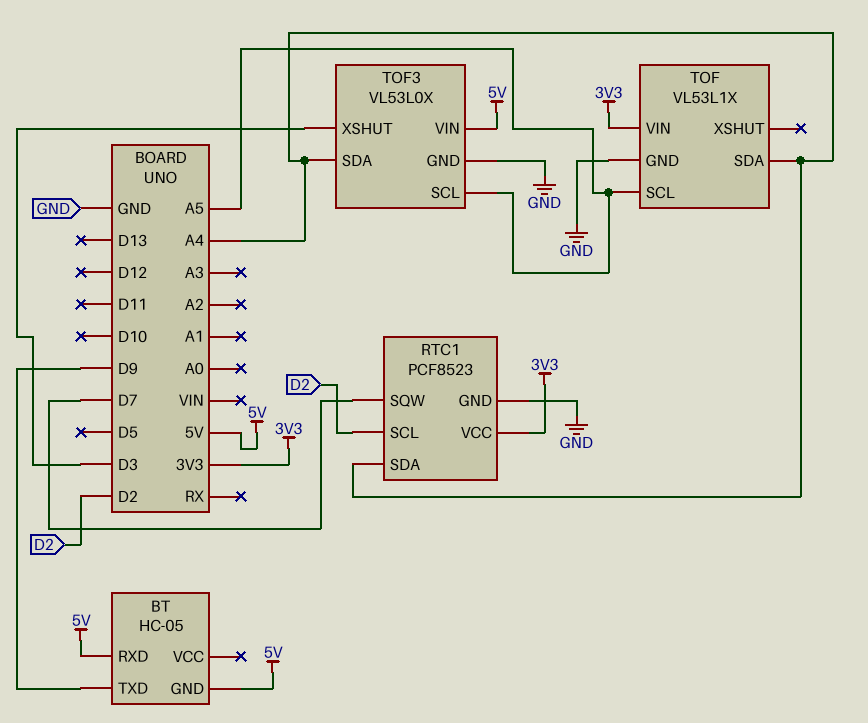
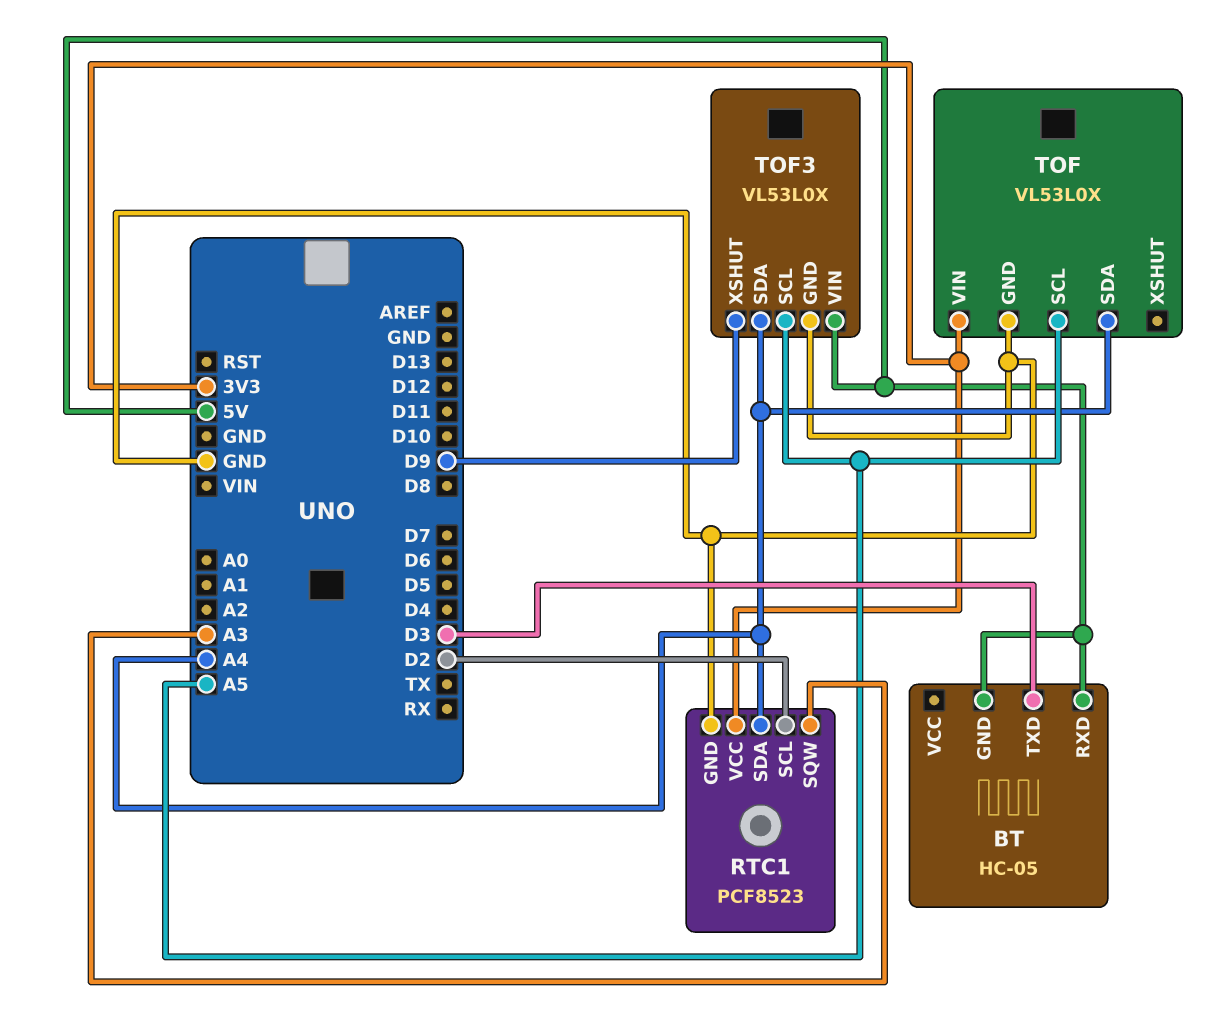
BT pin TXD: D9 -> D3
RTC1 pin SQW: D7 -> A3
TOF: VL53L1X -> VL53L0X
TOF3 pin XSHUT: D3 -> D9

